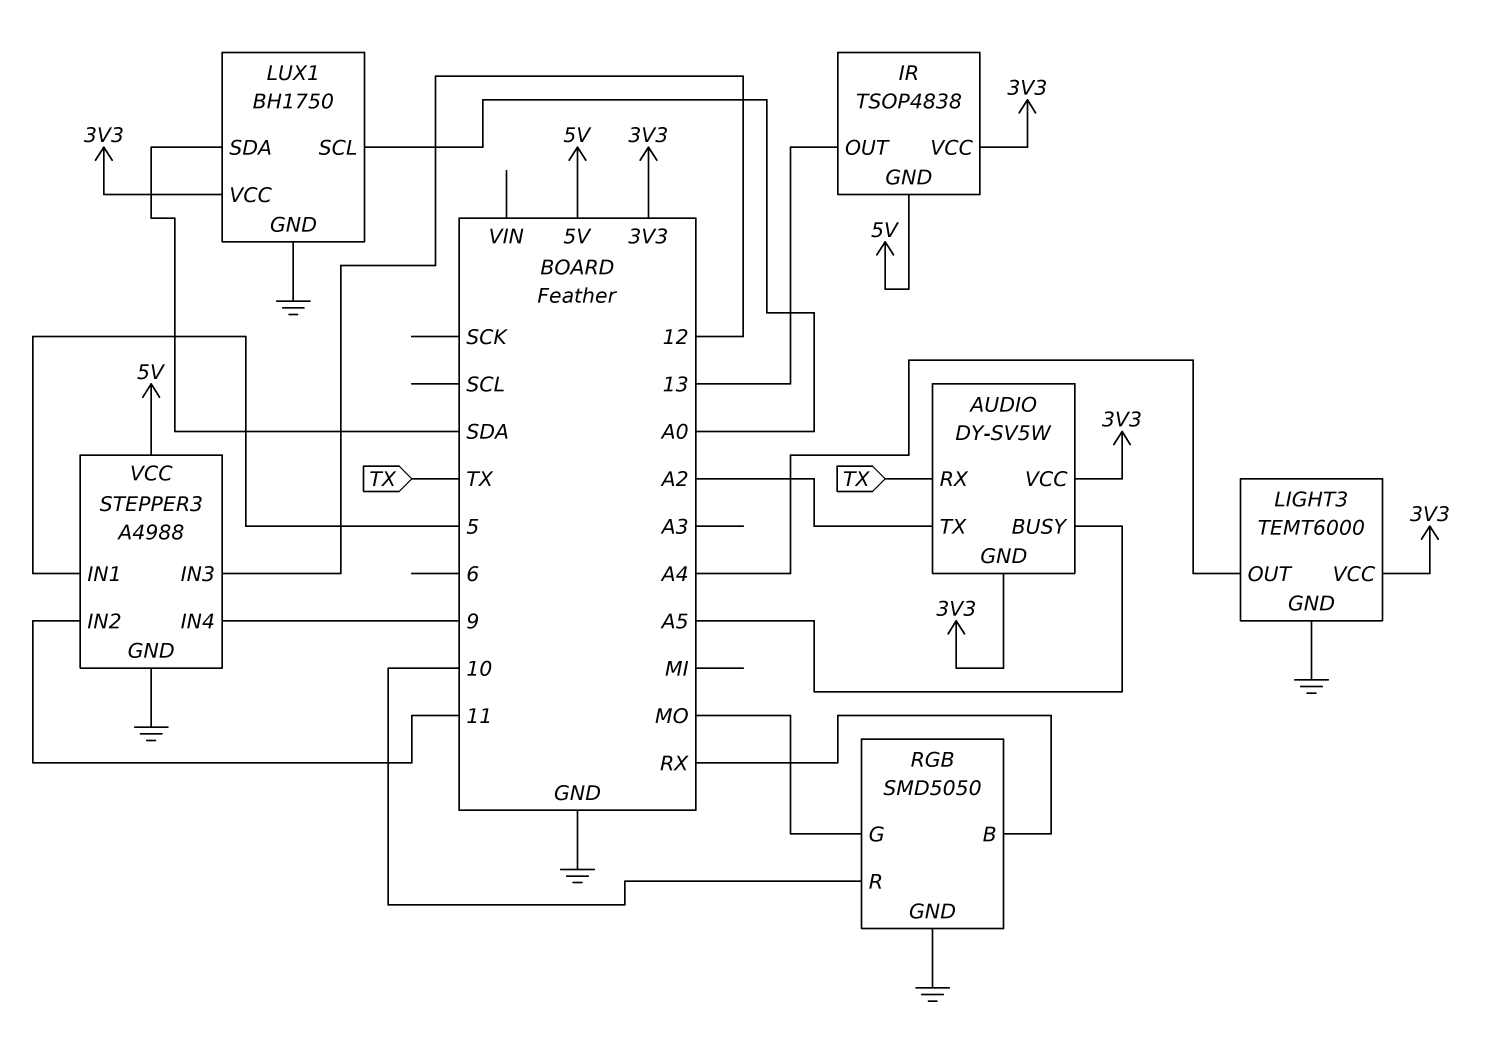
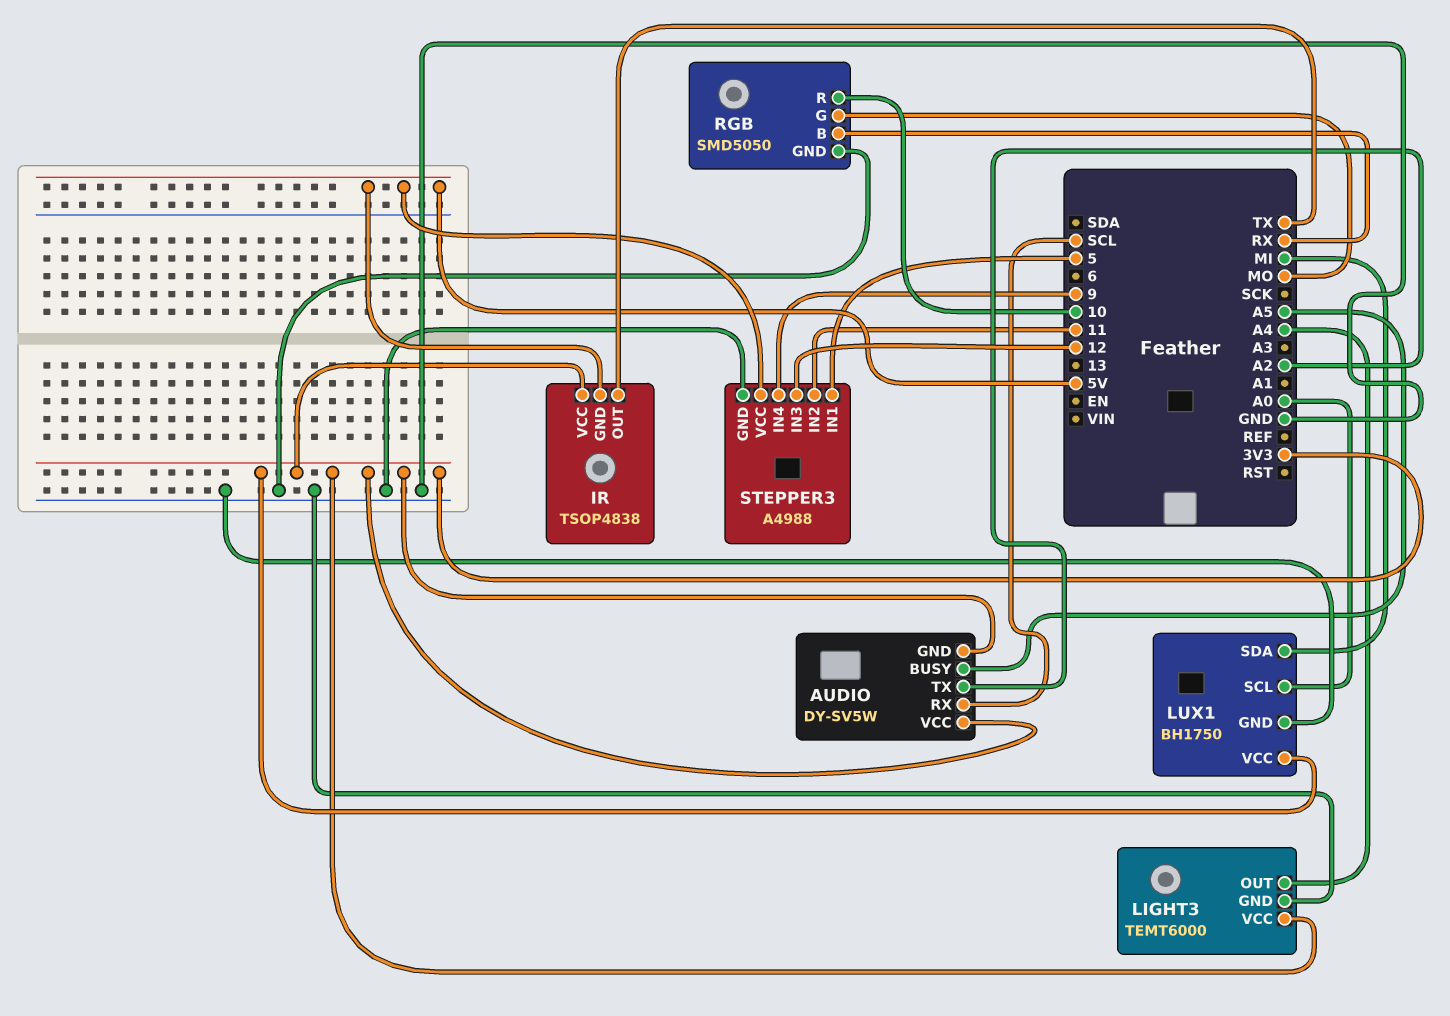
AUDIO pin RX: TX -> SCL
IR pin OUT: 13 -> TX
LUX1 pin SDA: SDA -> MI

